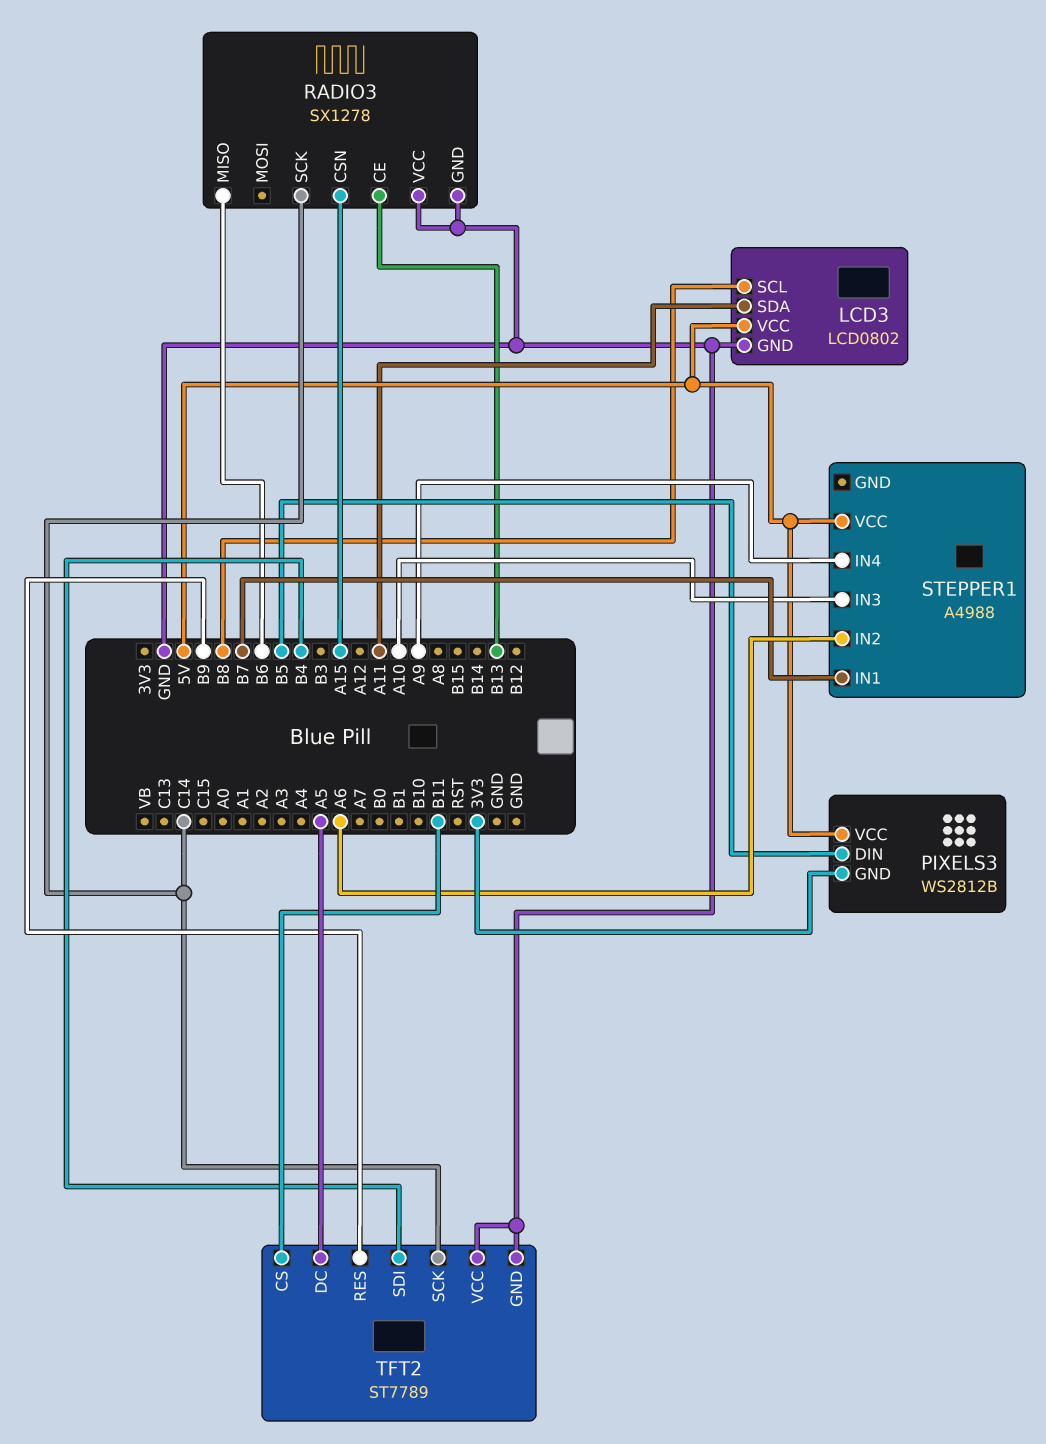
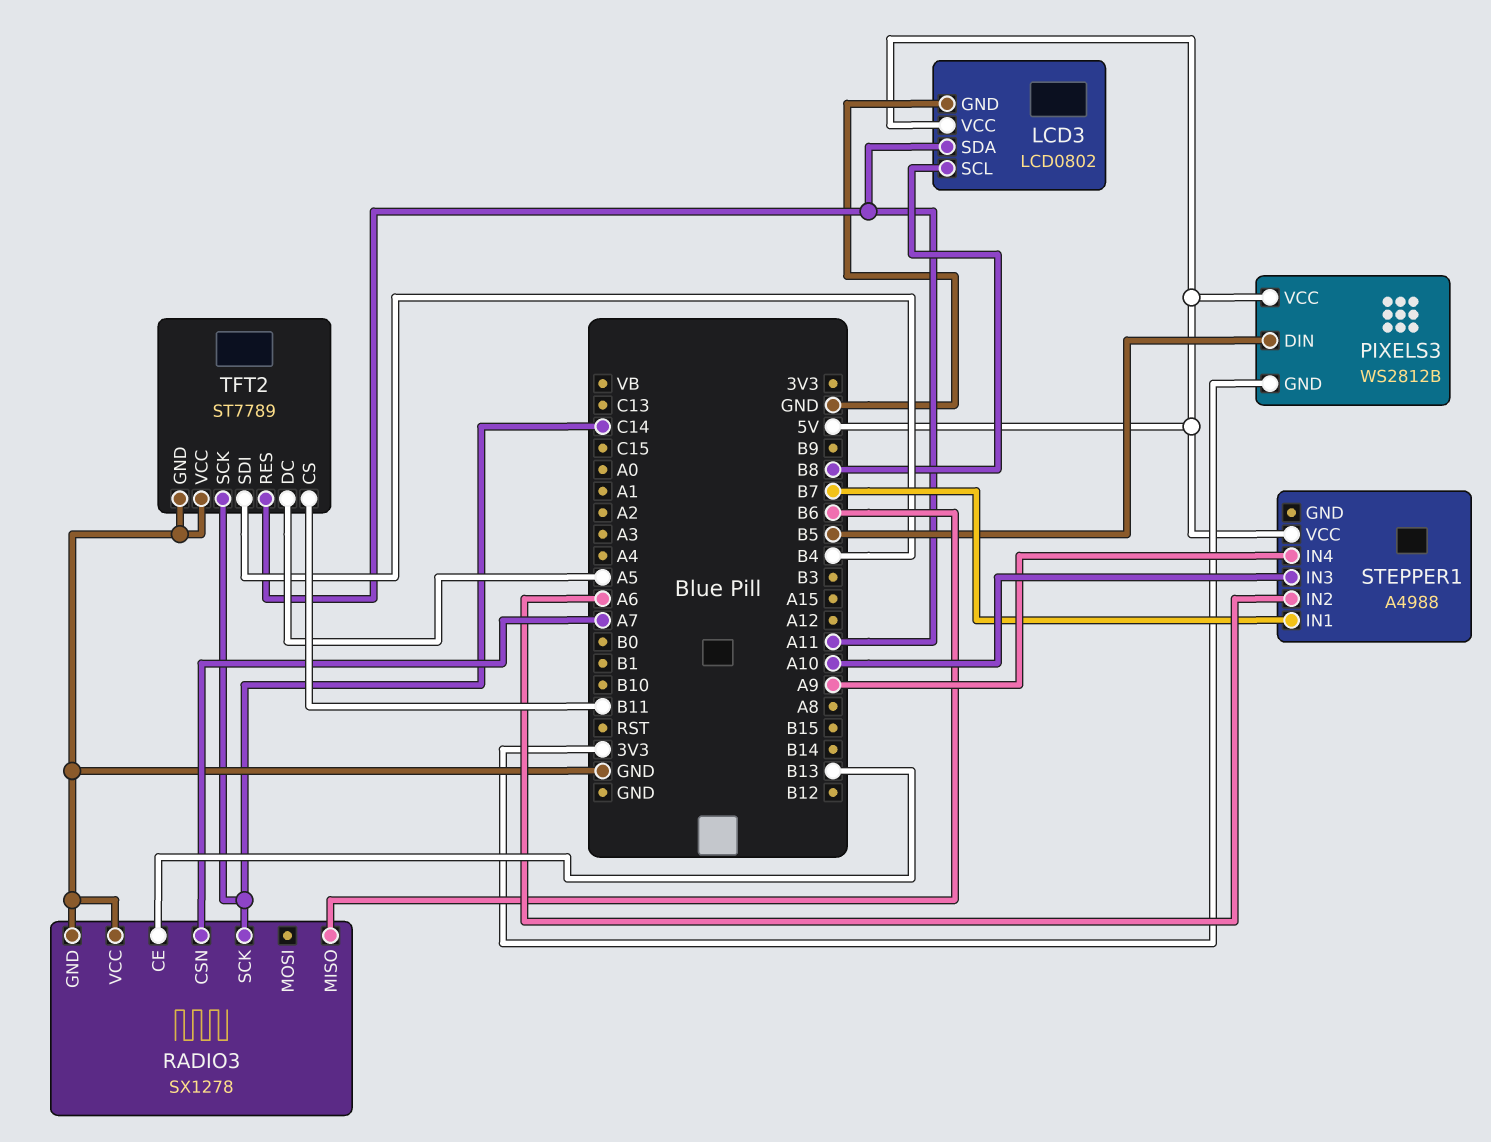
RADIO3 pin CSN: A15 -> A7
TFT2 pin RES: B9 -> A11

